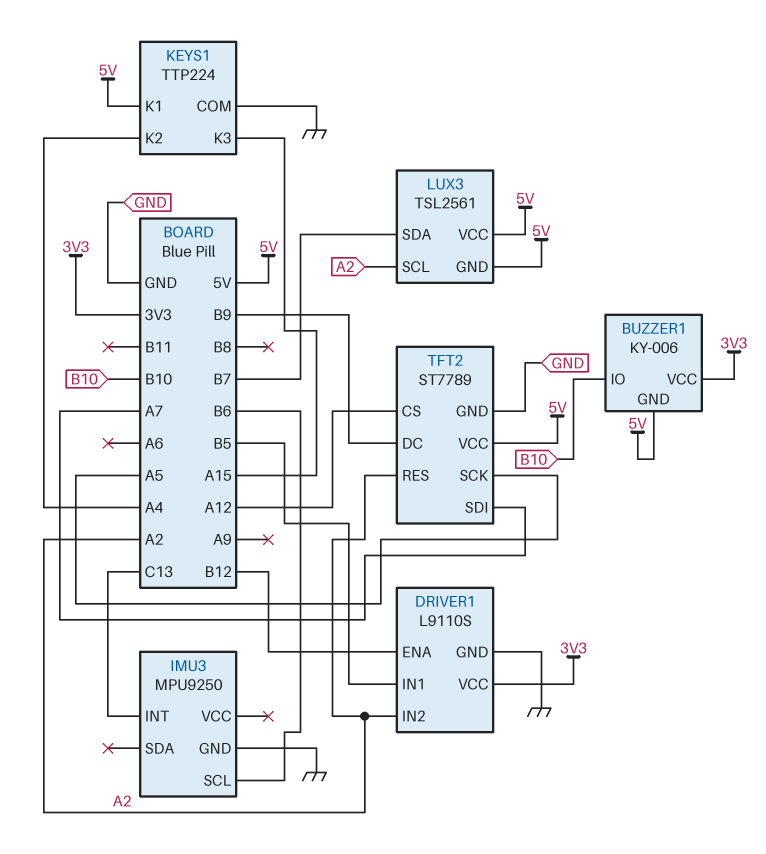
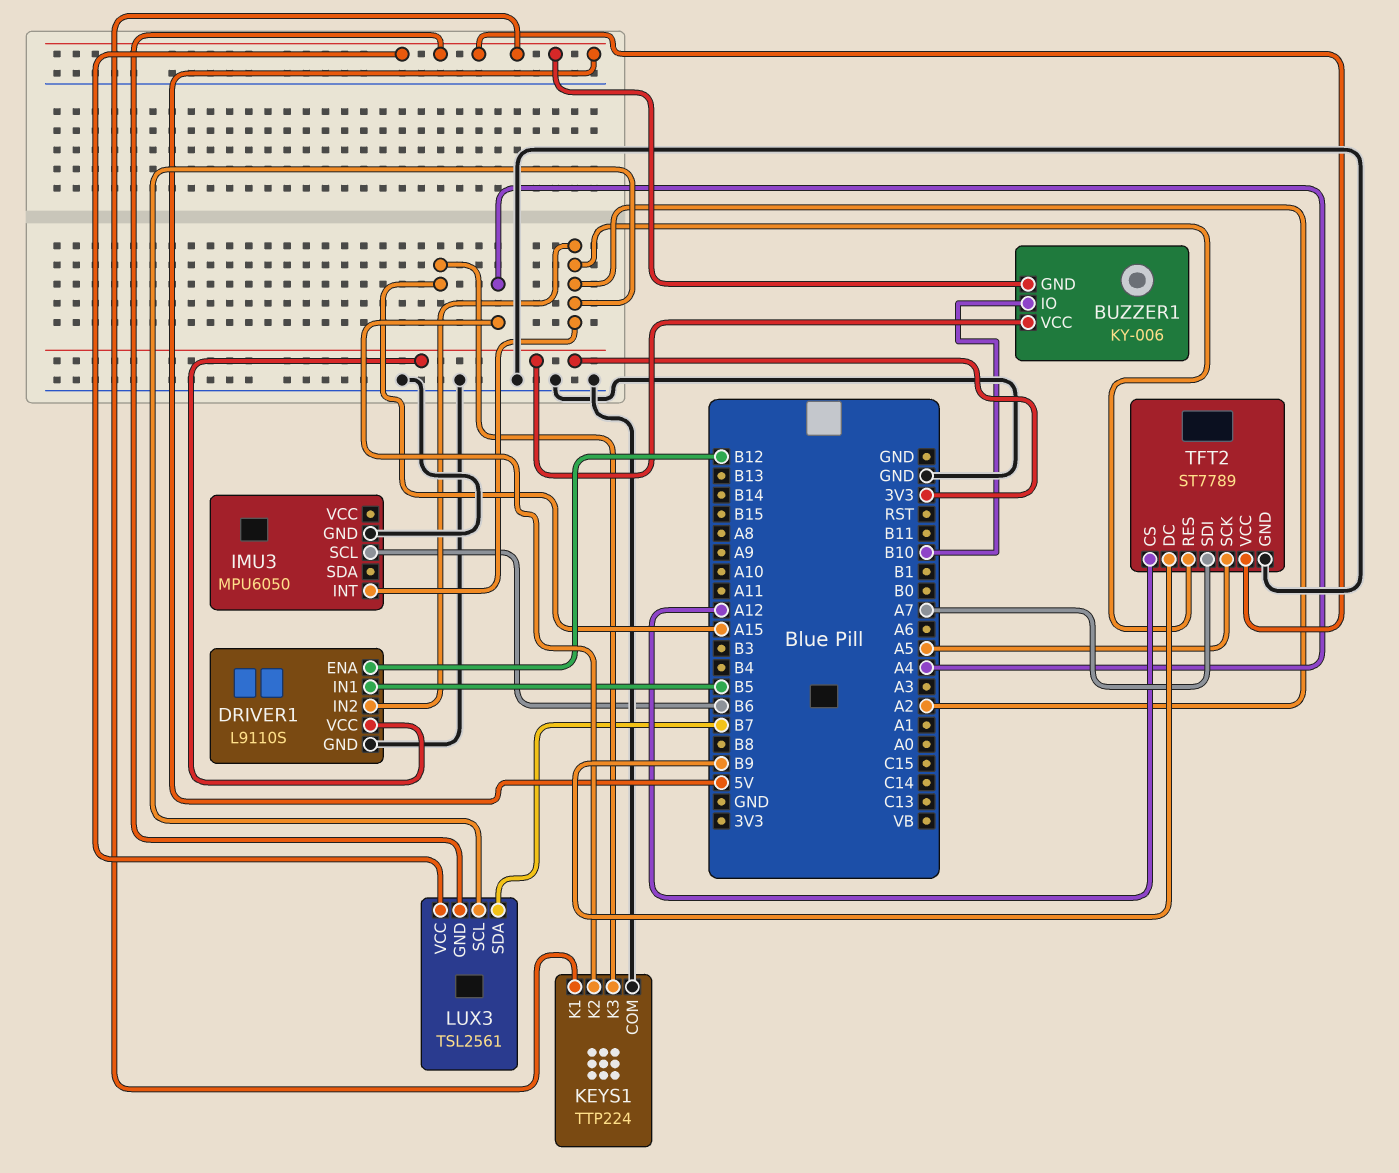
IMU3: MPU9250 -> MPU6050
IMU3 pin INT: C13 -> A2

